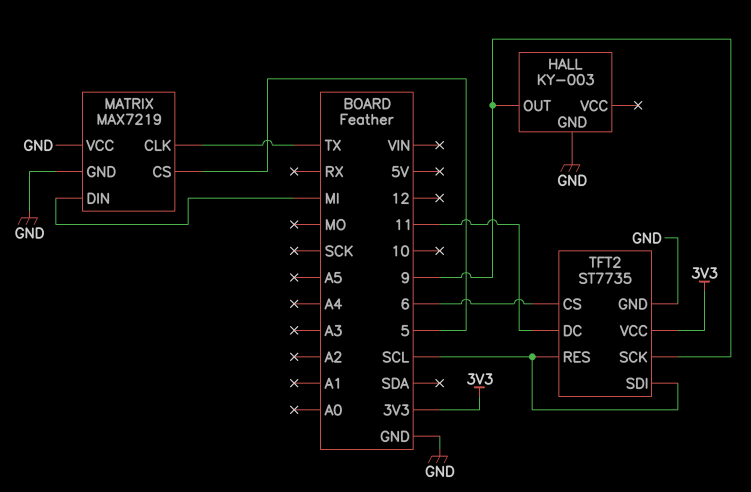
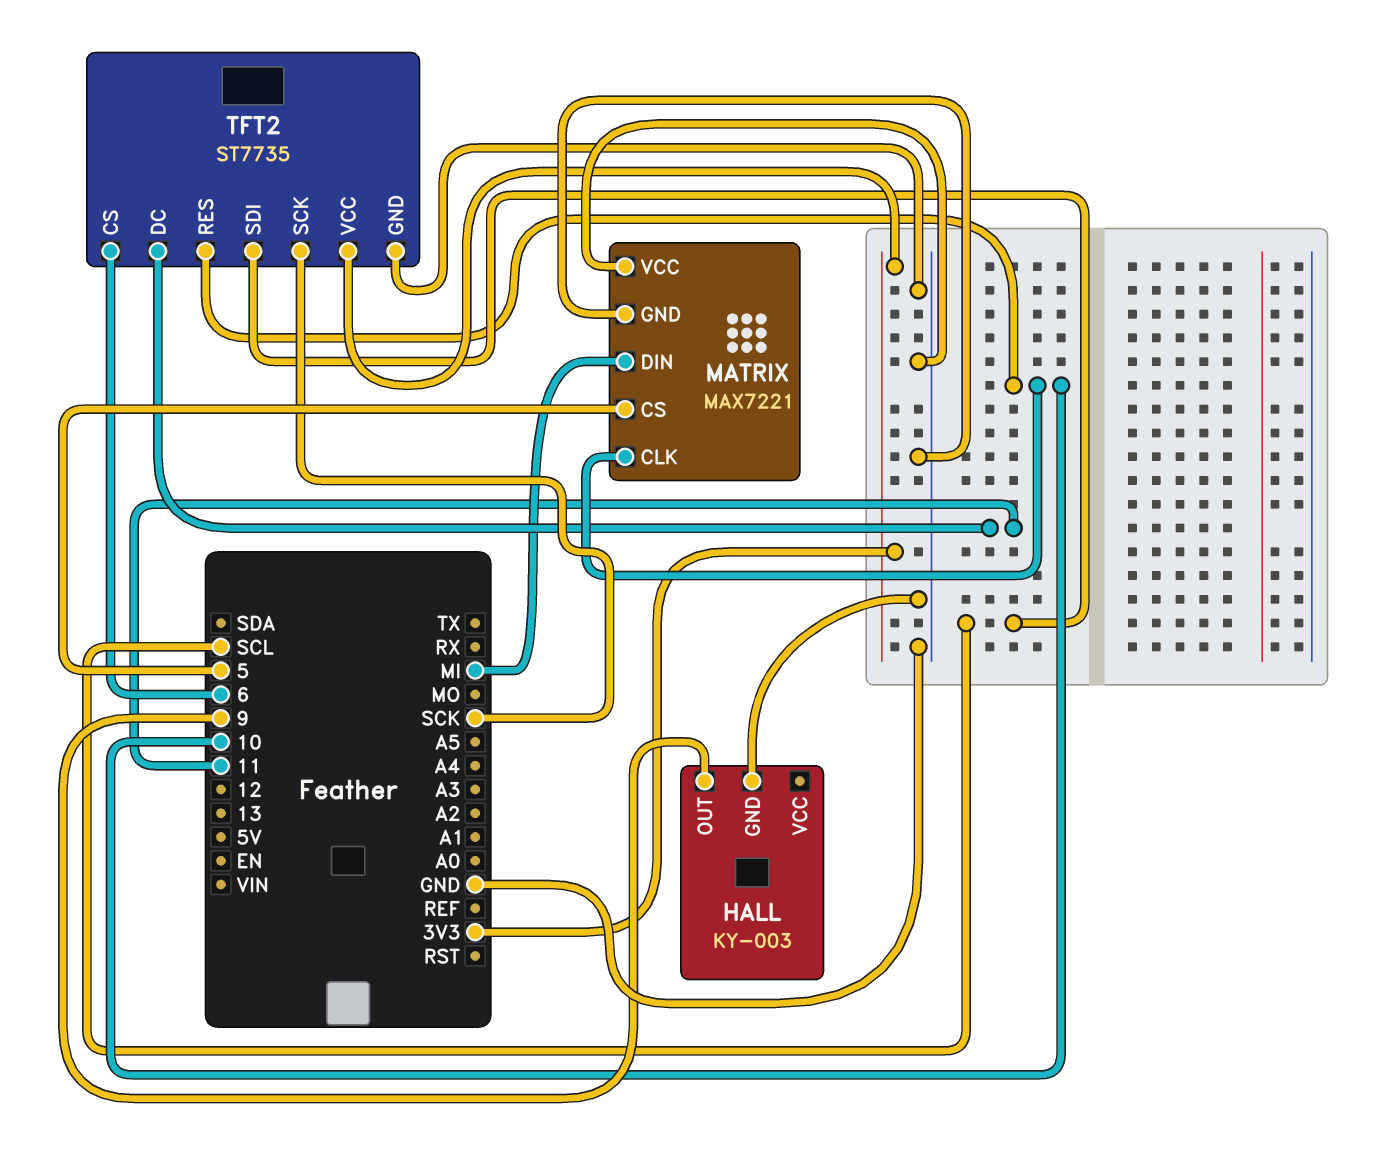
MATRIX: MAX7219 -> MAX7221
MATRIX pin CLK: TX -> 10
TFT2 pin RES: SCL -> 10
TFT2 pin SCK: 9 -> SCK

